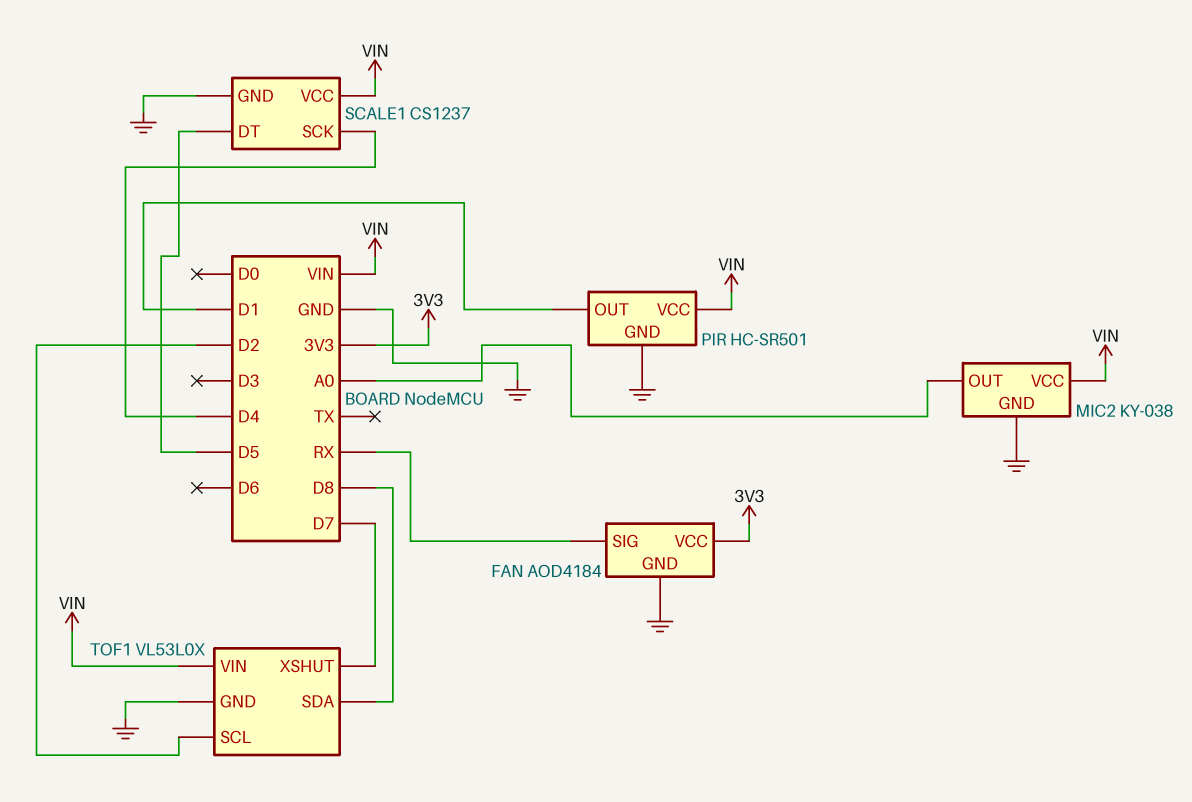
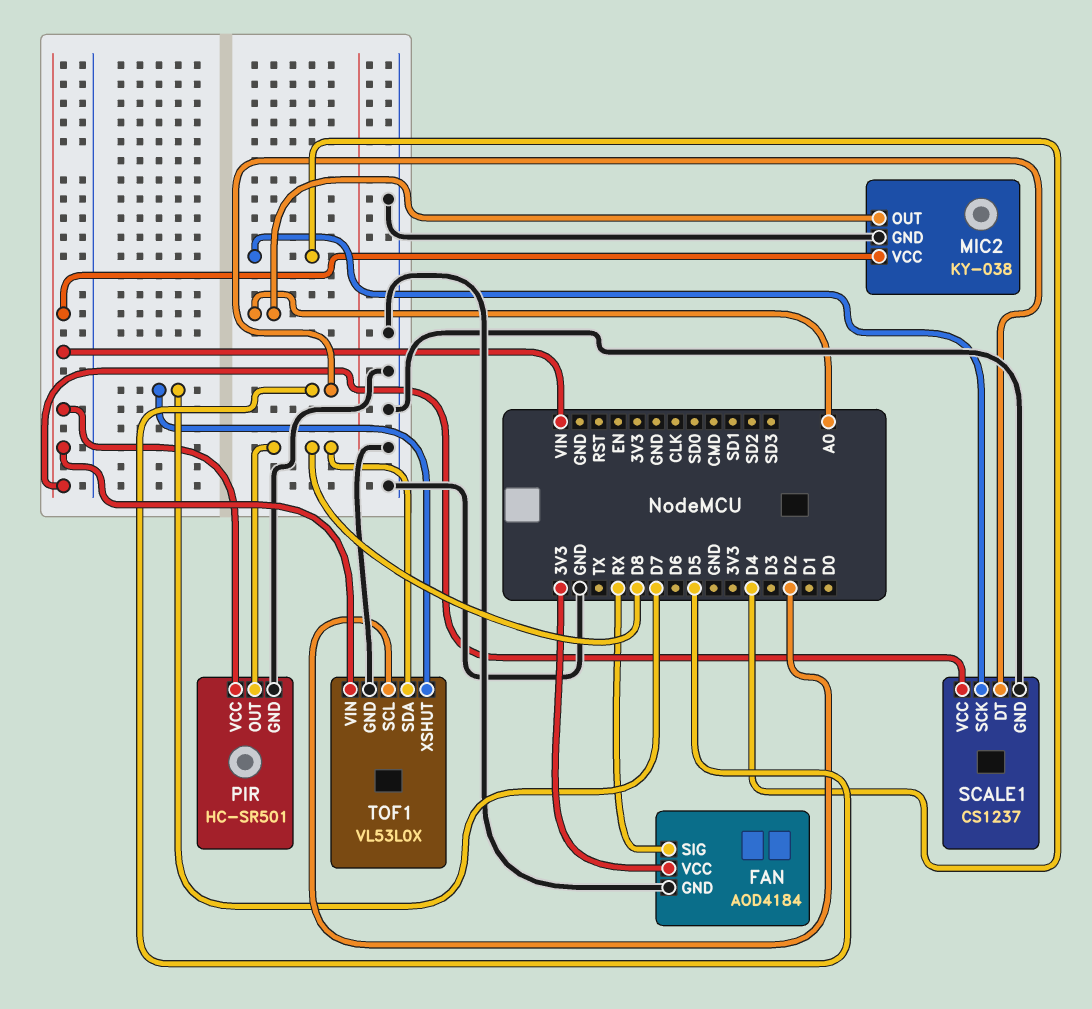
PIR pin OUT: D1 -> D8

